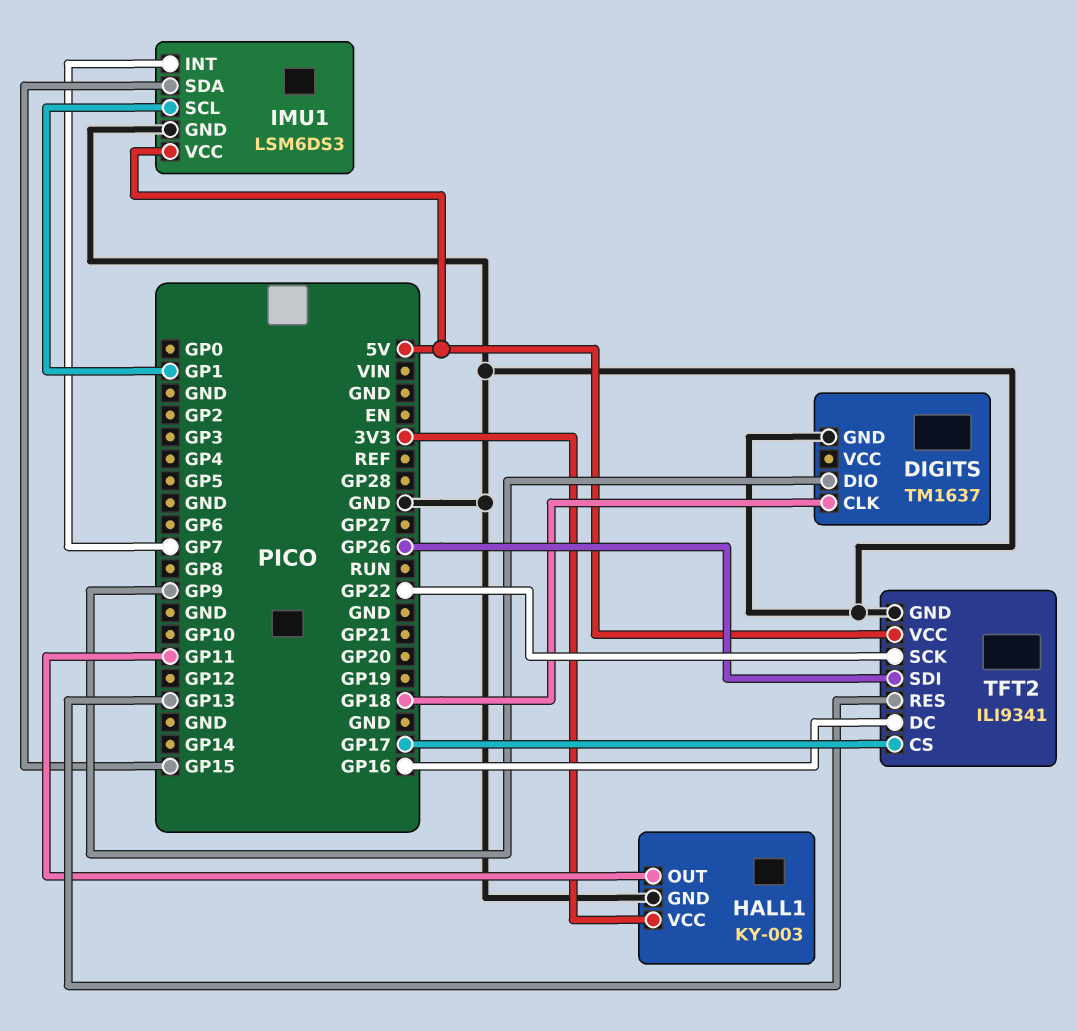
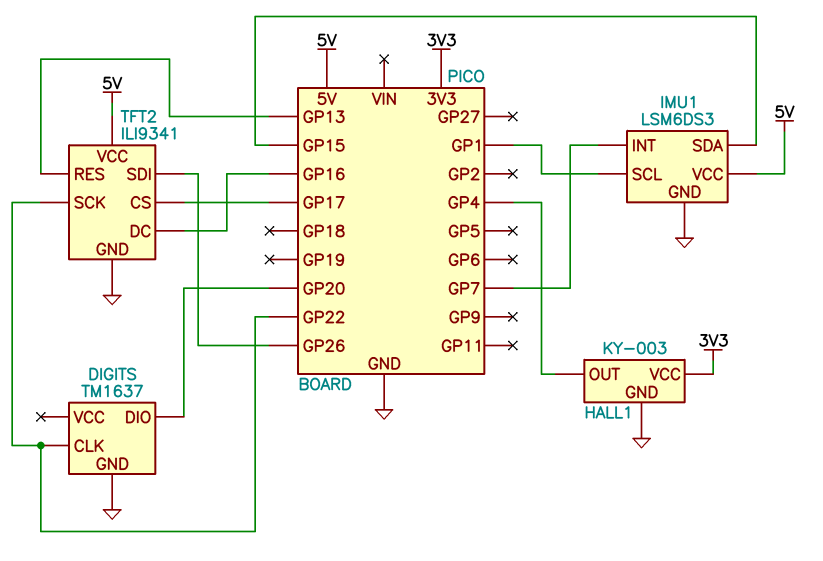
DIGITS pin CLK: GP18 -> GP22
DIGITS pin DIO: GP9 -> GP20
HALL1 pin OUT: GP11 -> GP4

